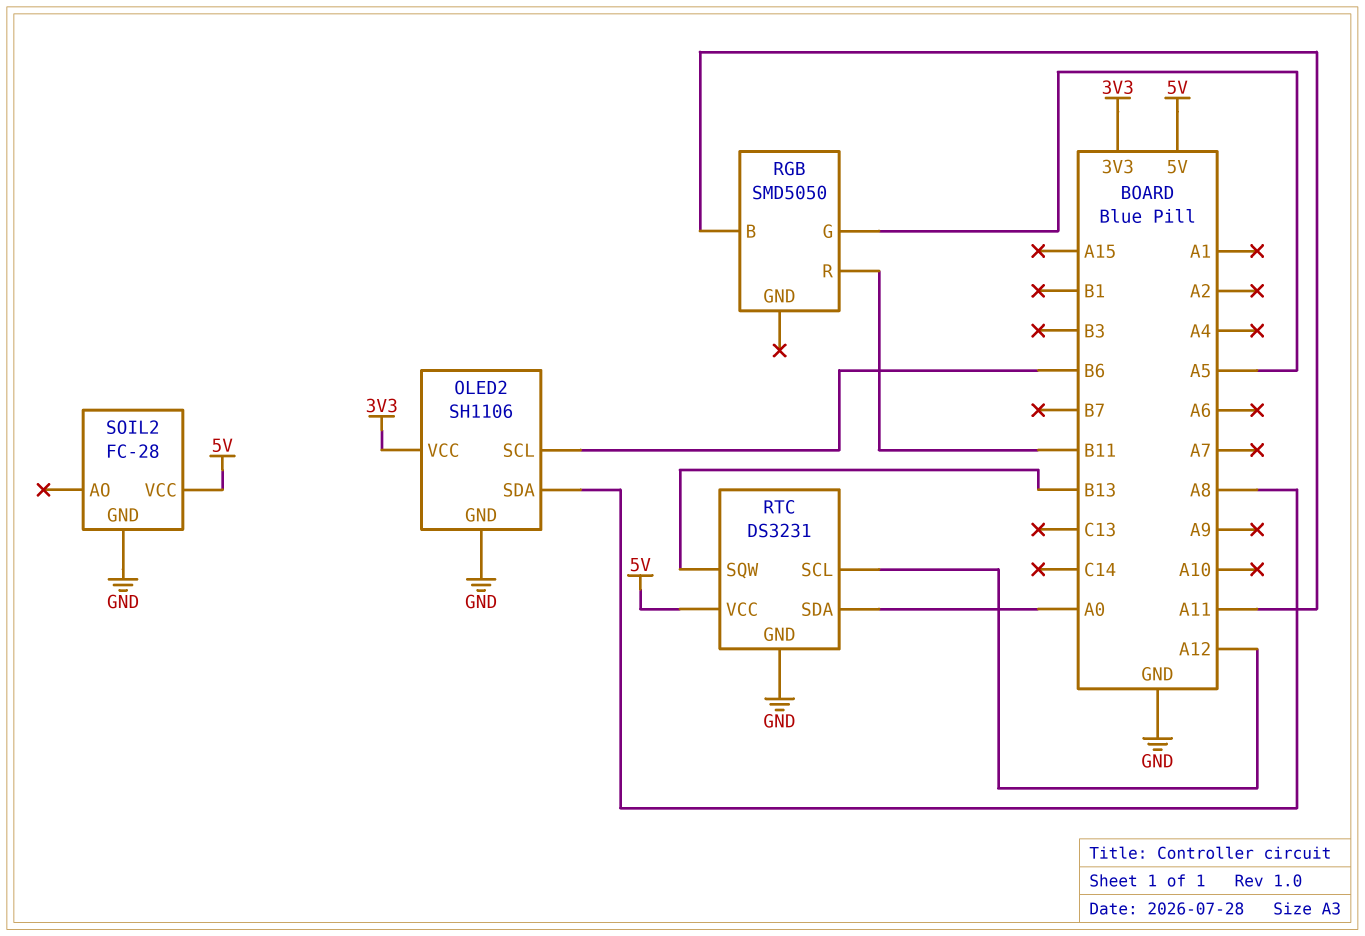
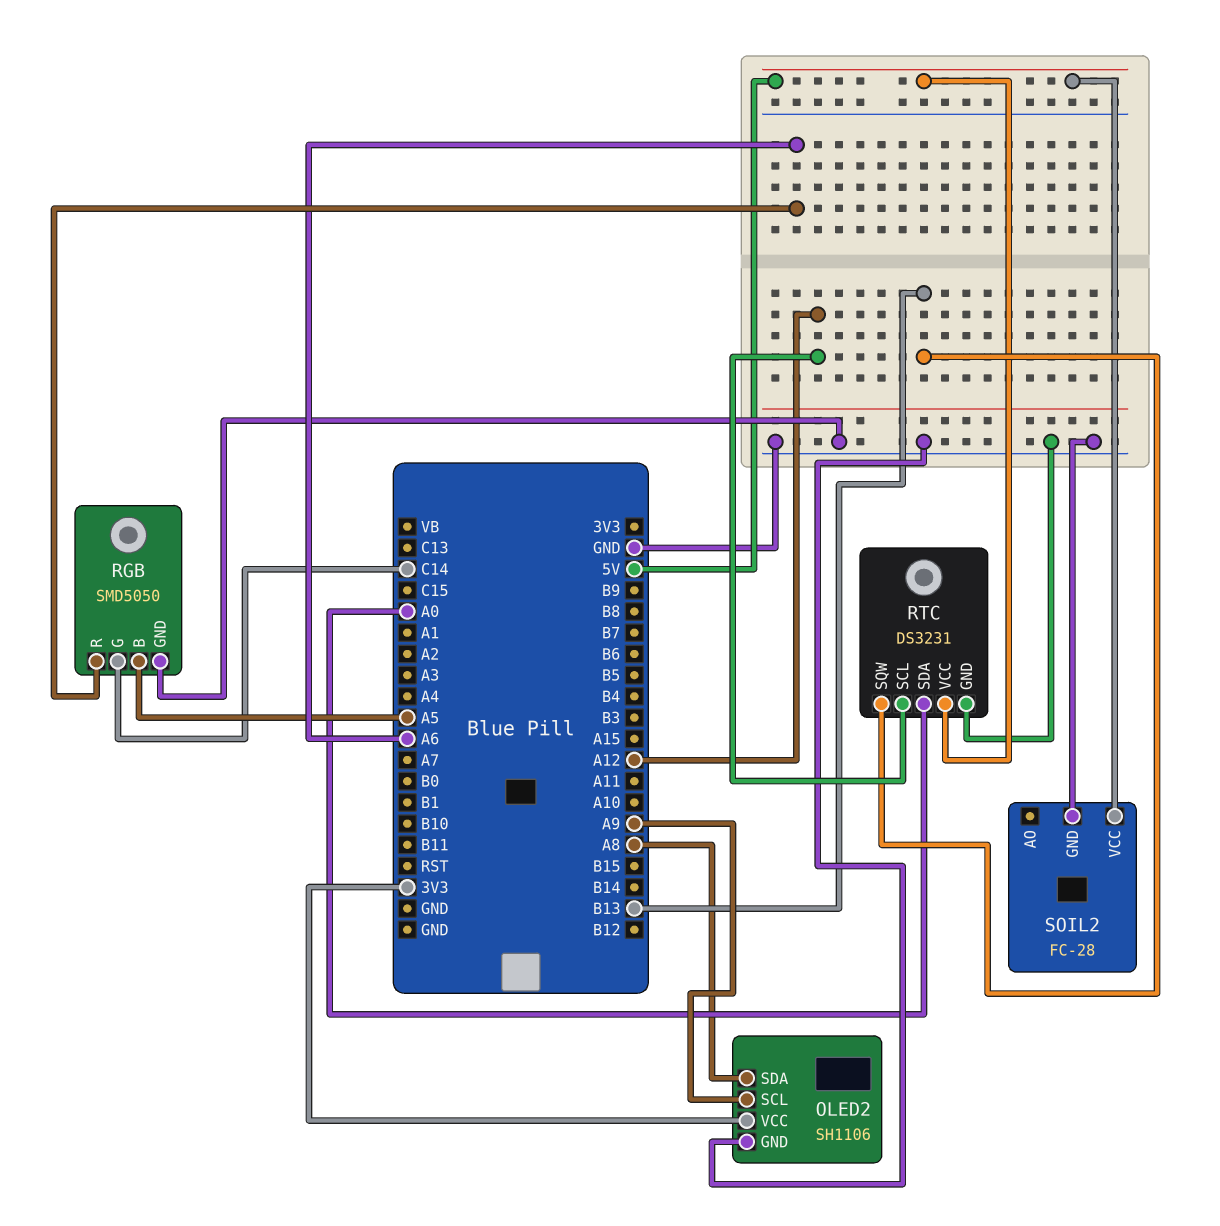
OLED2 pin SCL: B6 -> A9
RGB pin B: A11 -> A5
RGB pin G: A5 -> C14
RGB pin GND: none -> GND
RGB pin R: B11 -> A6

